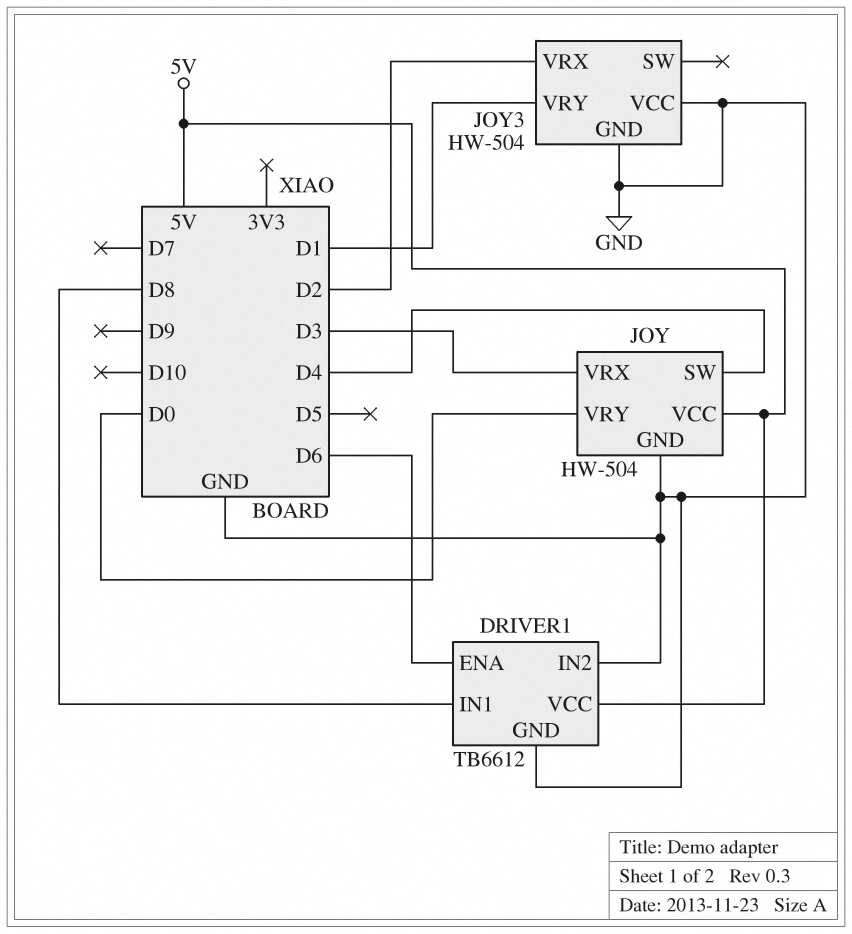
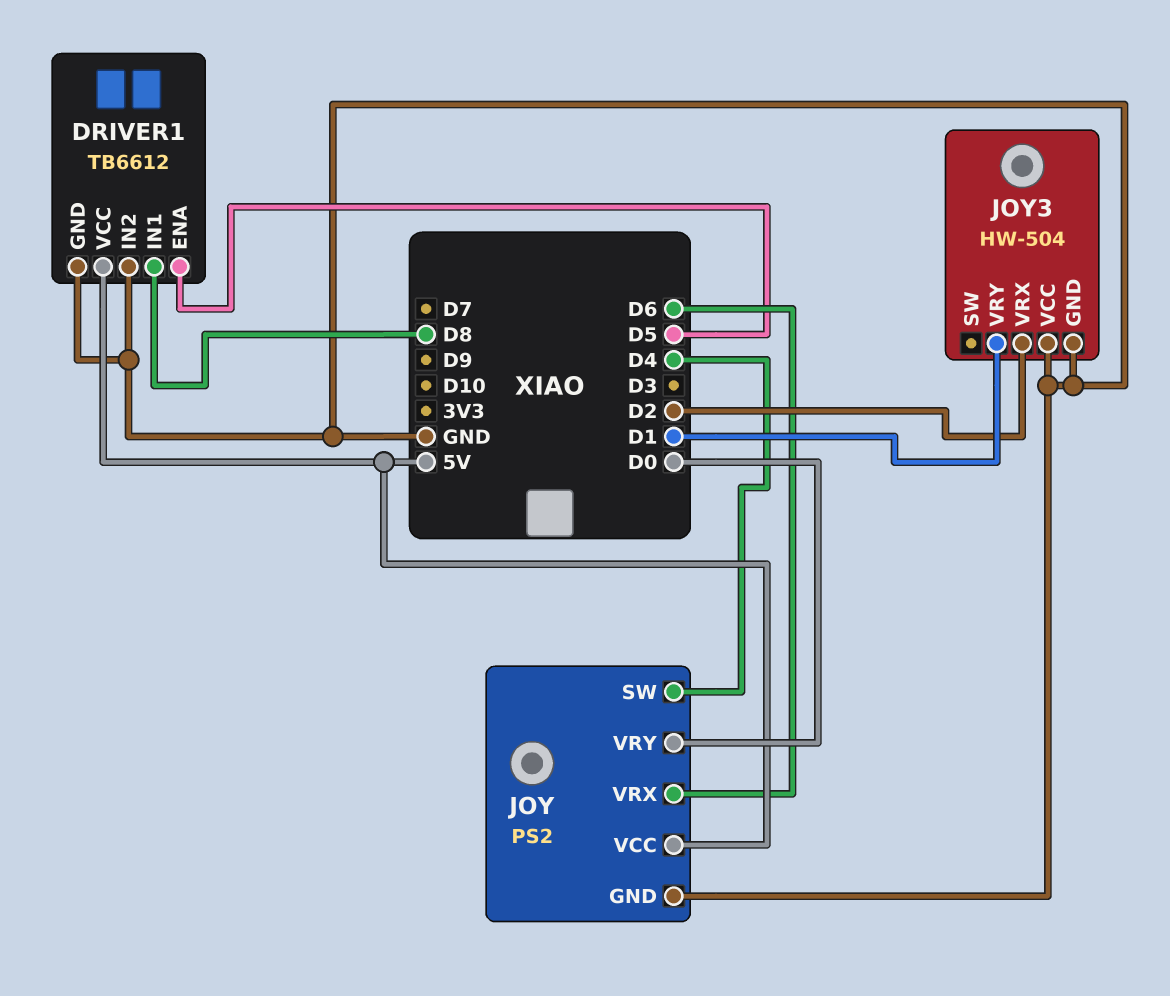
DRIVER1 pin ENA: D6 -> D5
JOY: HW-504 -> PS2
JOY pin VRX: D3 -> D6

